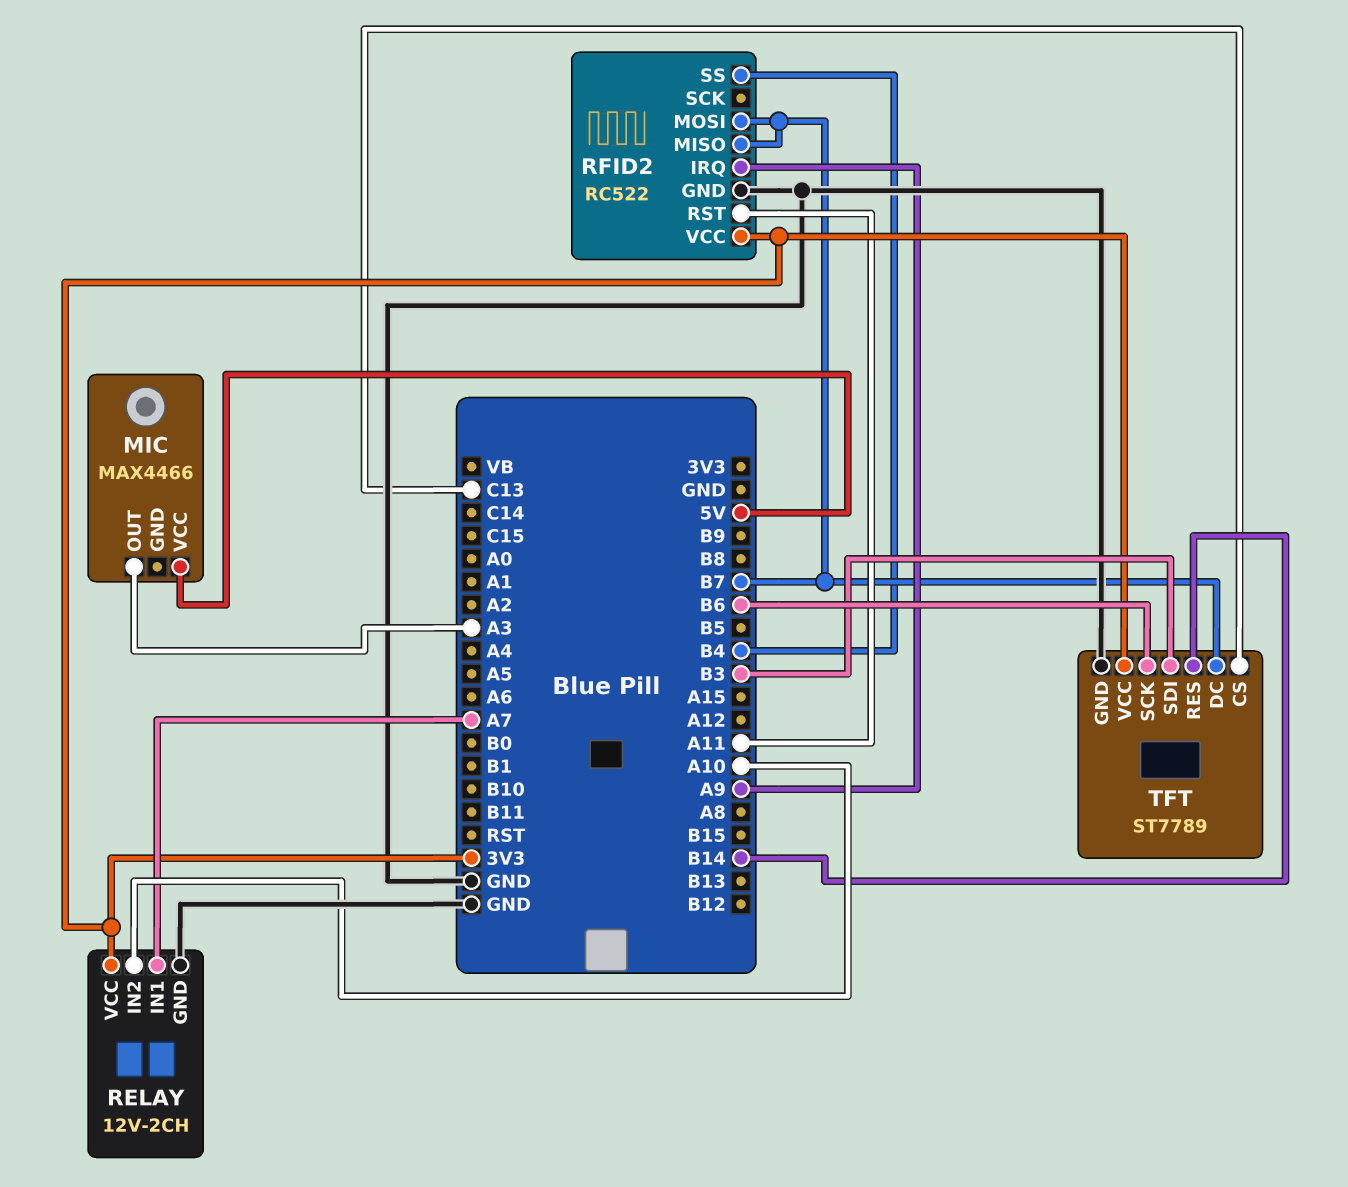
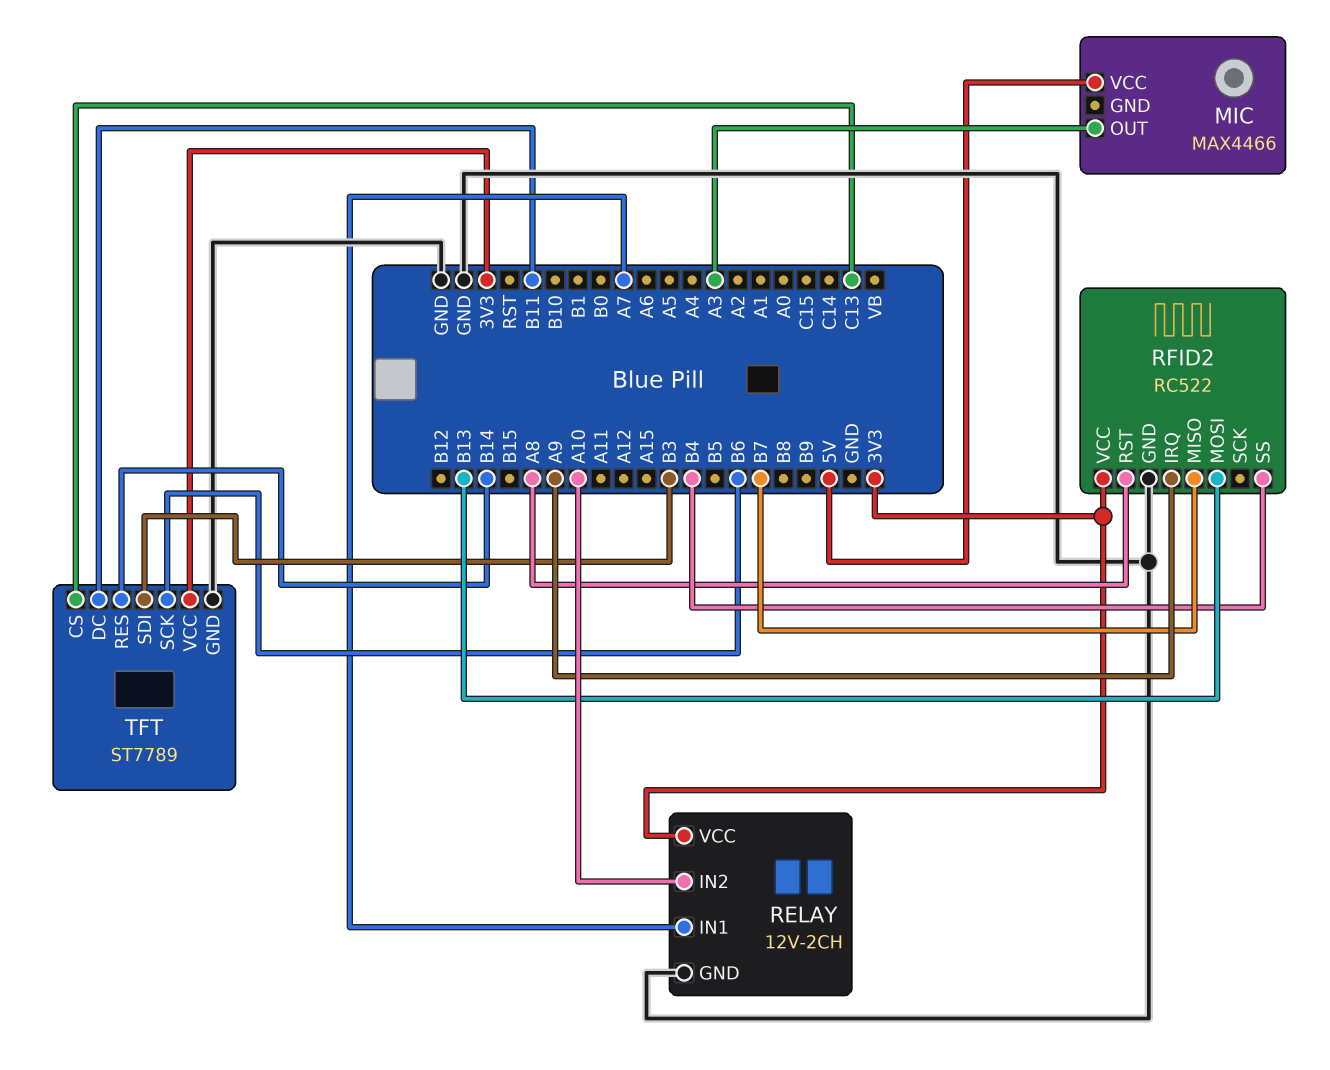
RFID2 pin MOSI: B7 -> B13
RFID2 pin RST: A11 -> A8
TFT pin DC: B7 -> B11

